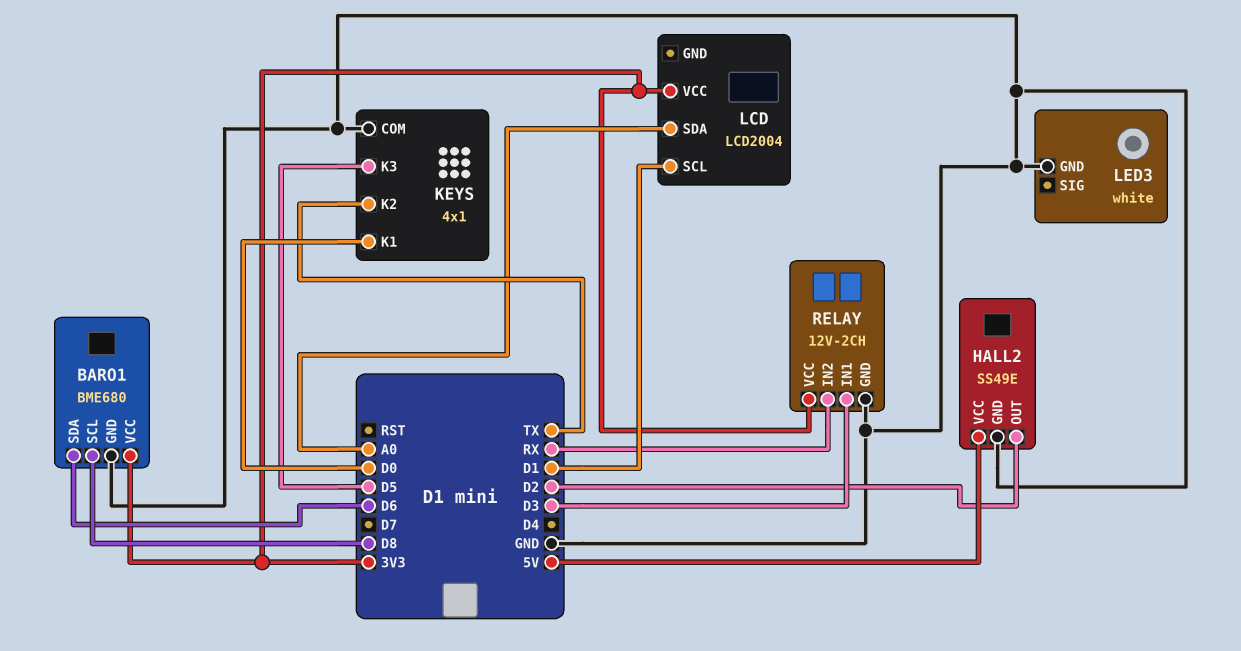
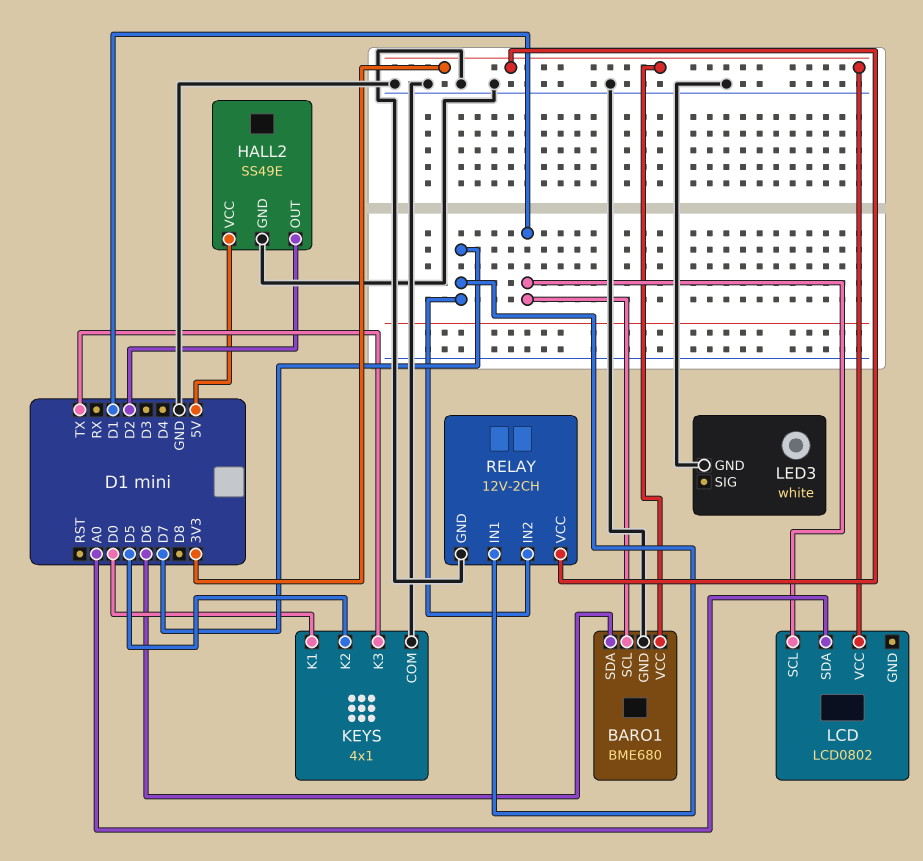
BARO1 pin SCL: D8 -> D1
KEYS pin K2: TX -> D5
KEYS pin K3: D5 -> TX
LCD: LCD2004 -> LCD0802
RELAY pin IN1: D3 -> D7
RELAY pin IN2: RX -> D7

